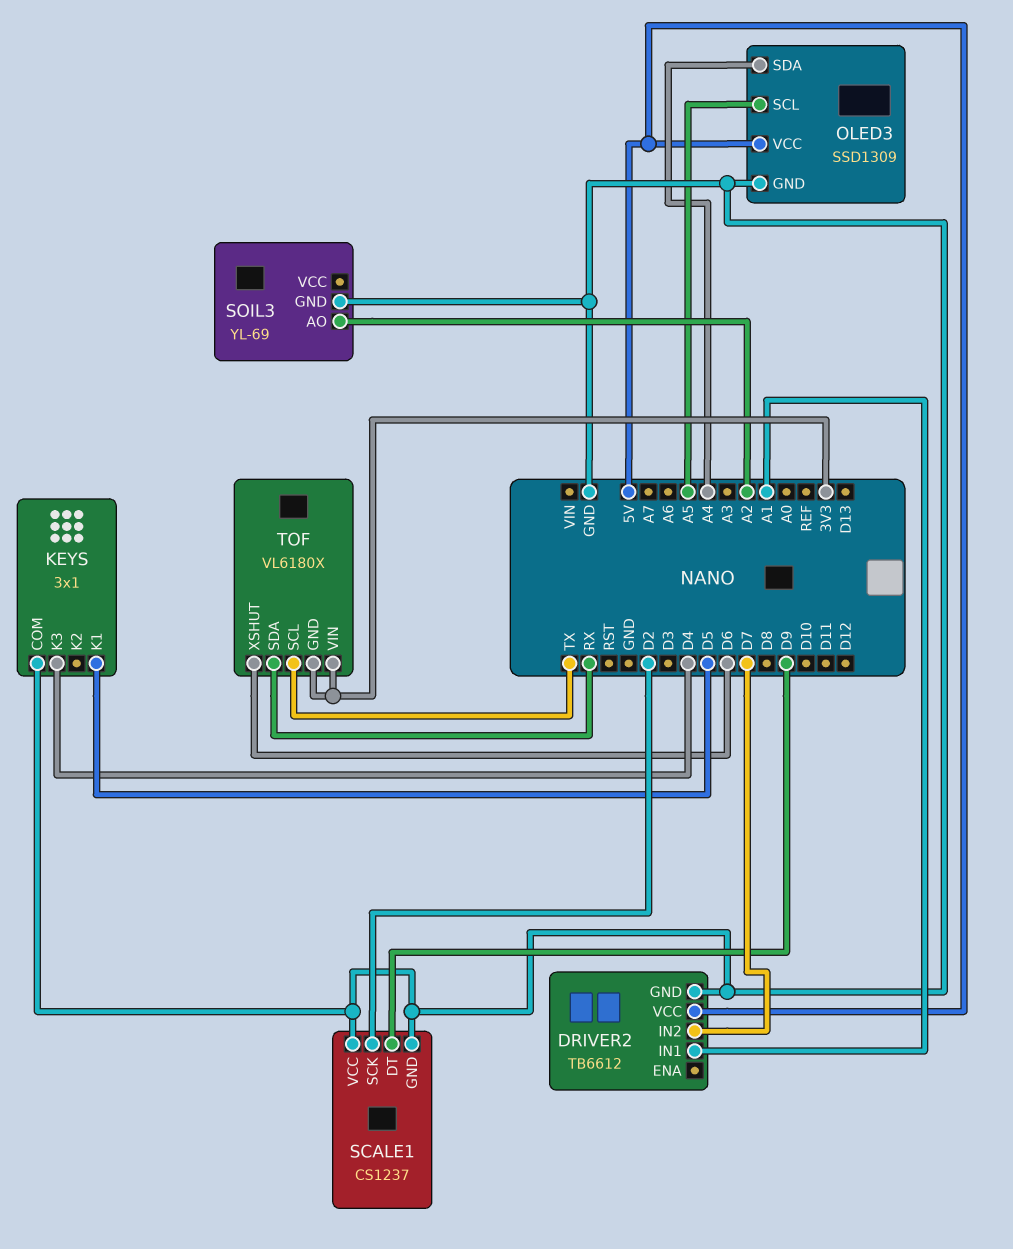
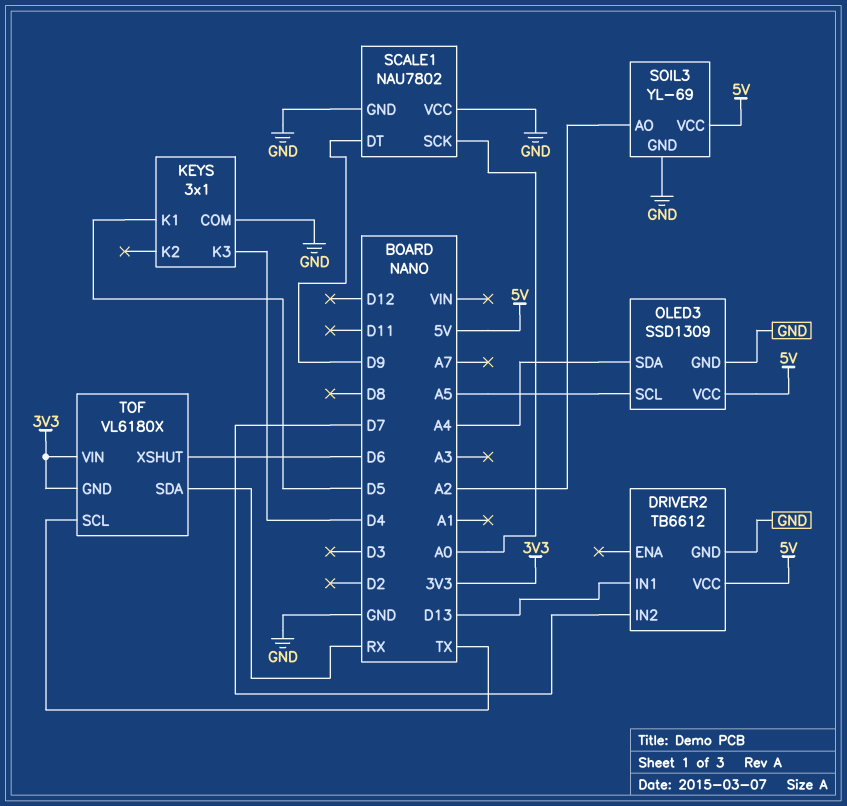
DRIVER2 pin IN1: A1 -> D13
SCALE1: CS1237 -> NAU7802
SCALE1 pin SCK: D2 -> A0
SOIL3 pin VCC: none -> 5V

